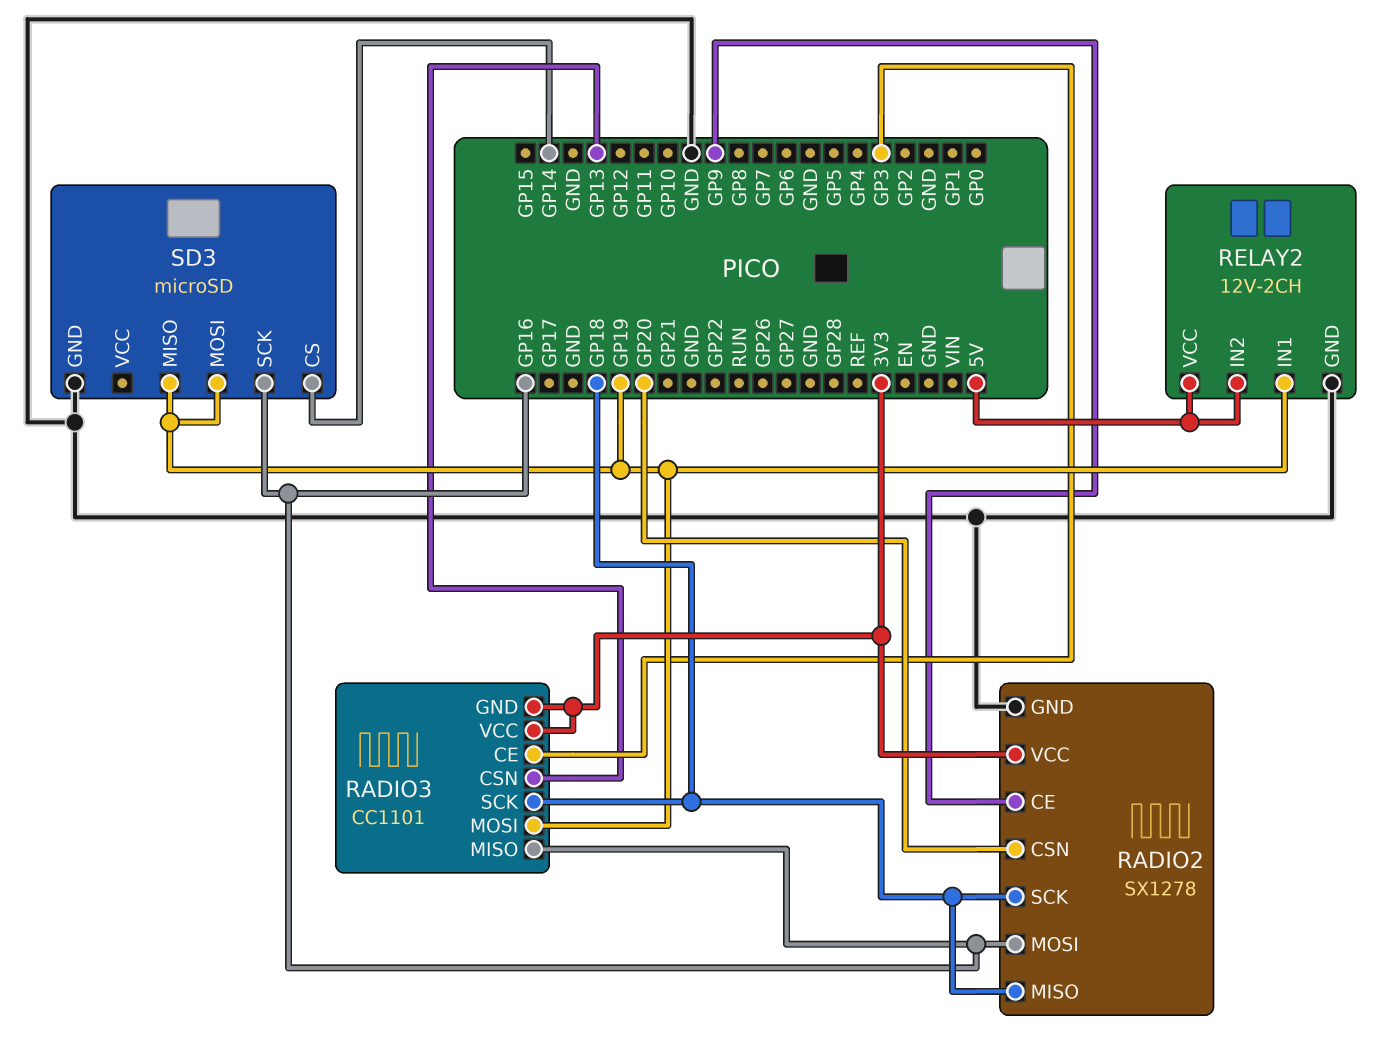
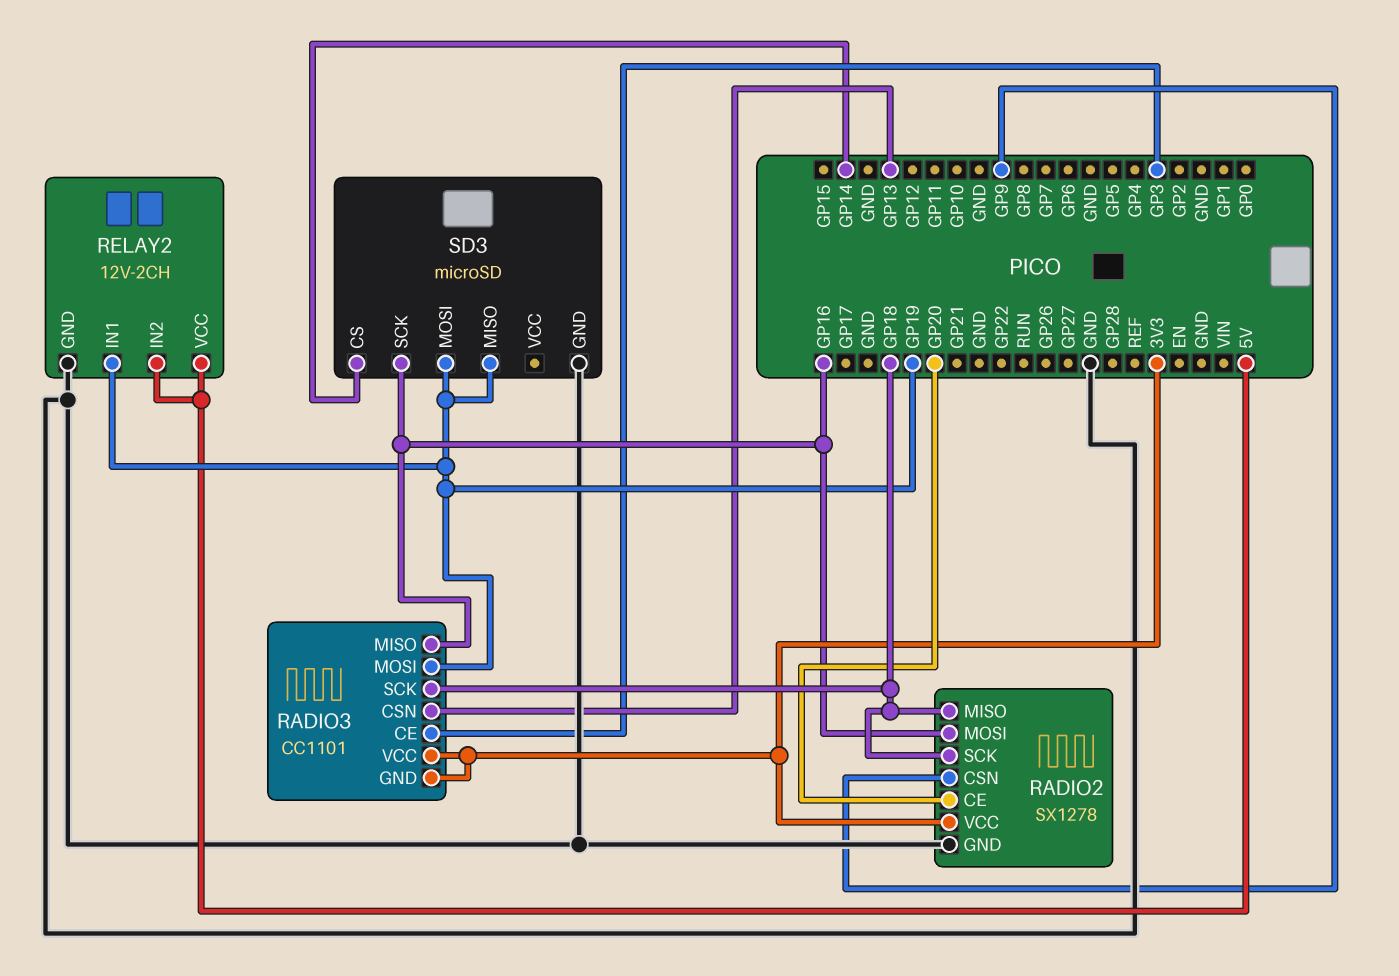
RADIO2 pin CE: GP9 -> GP20
RADIO2 pin CSN: GP20 -> GP9

